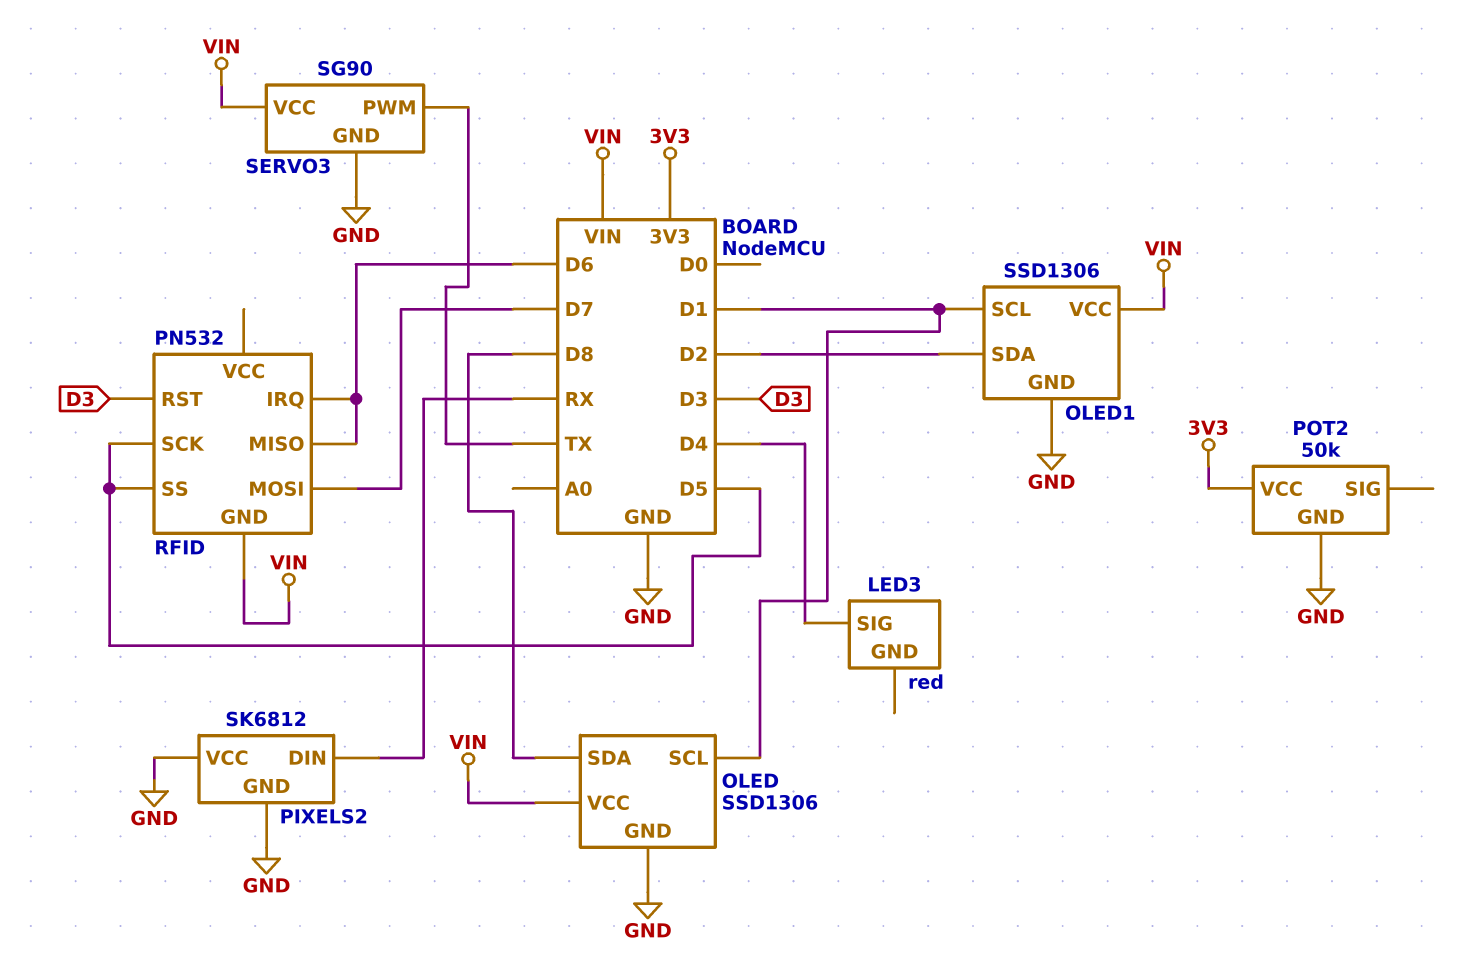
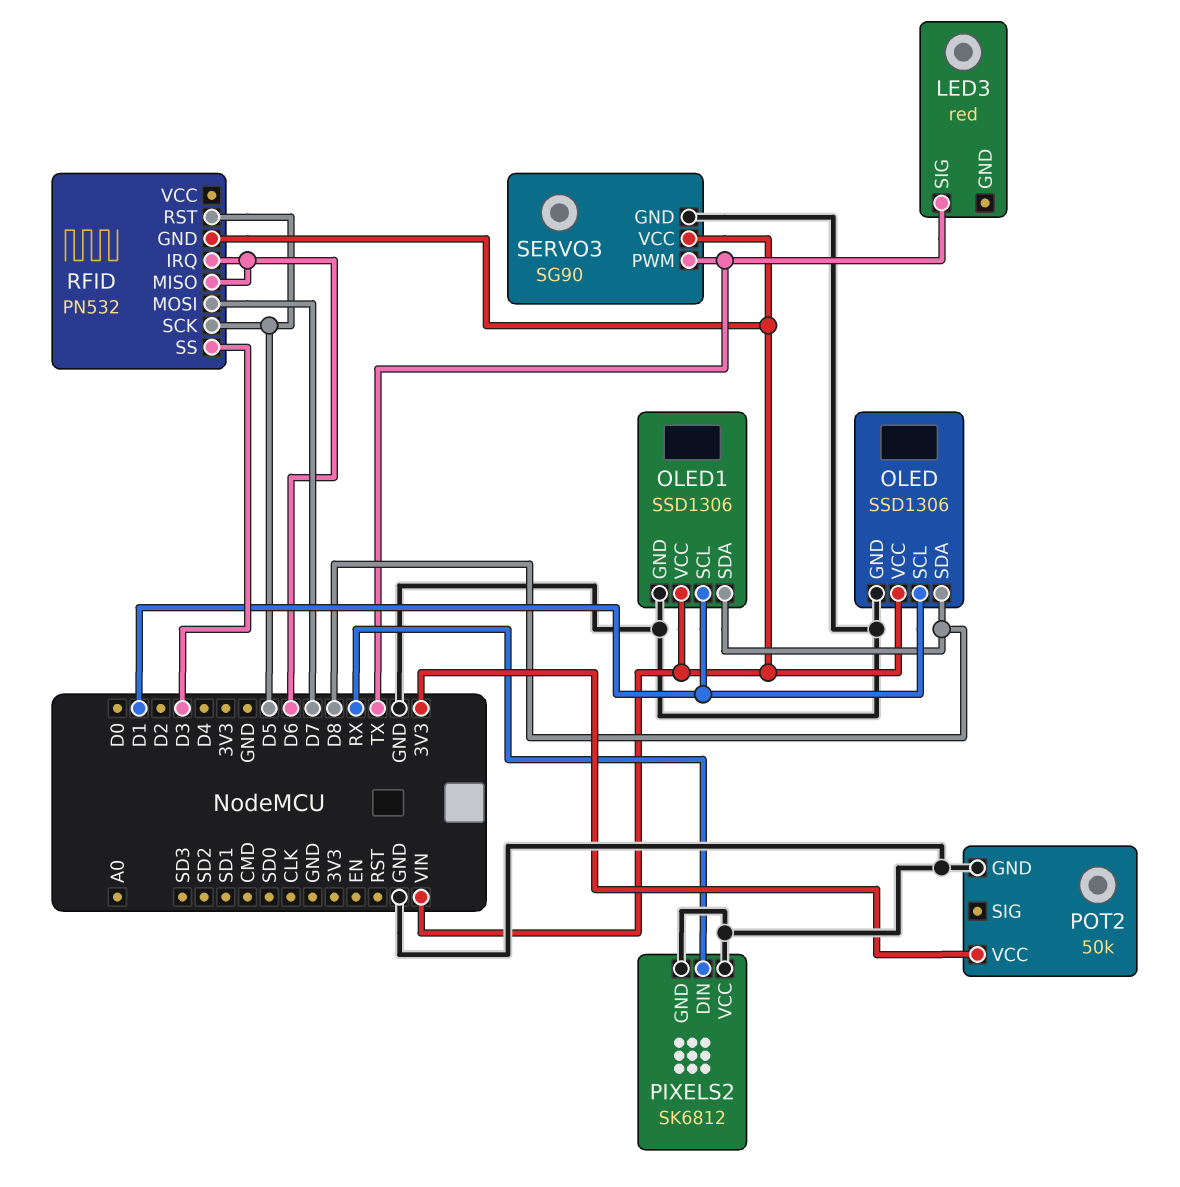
LED3 pin SIG: D4 -> TX
OLED1 pin SDA: D2 -> D8
RFID pin RST: D3 -> D5
RFID pin SS: D5 -> D3

